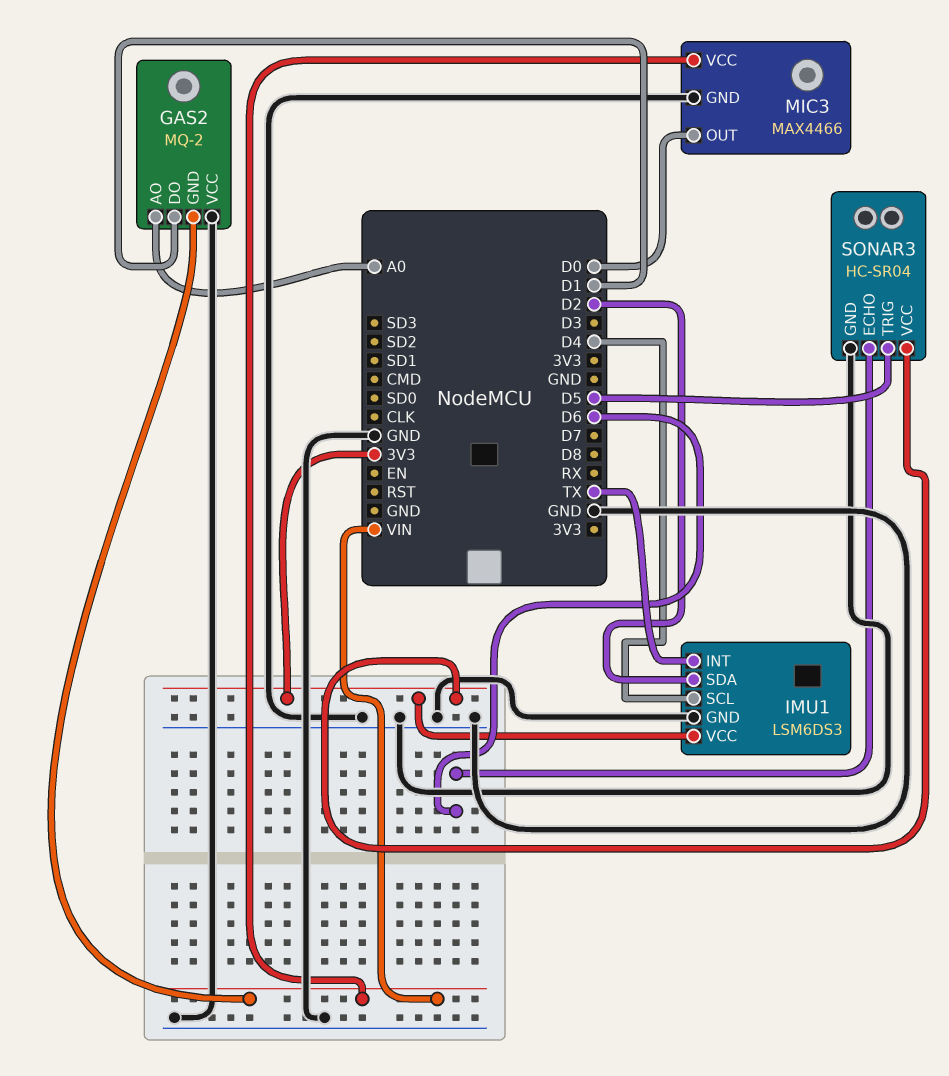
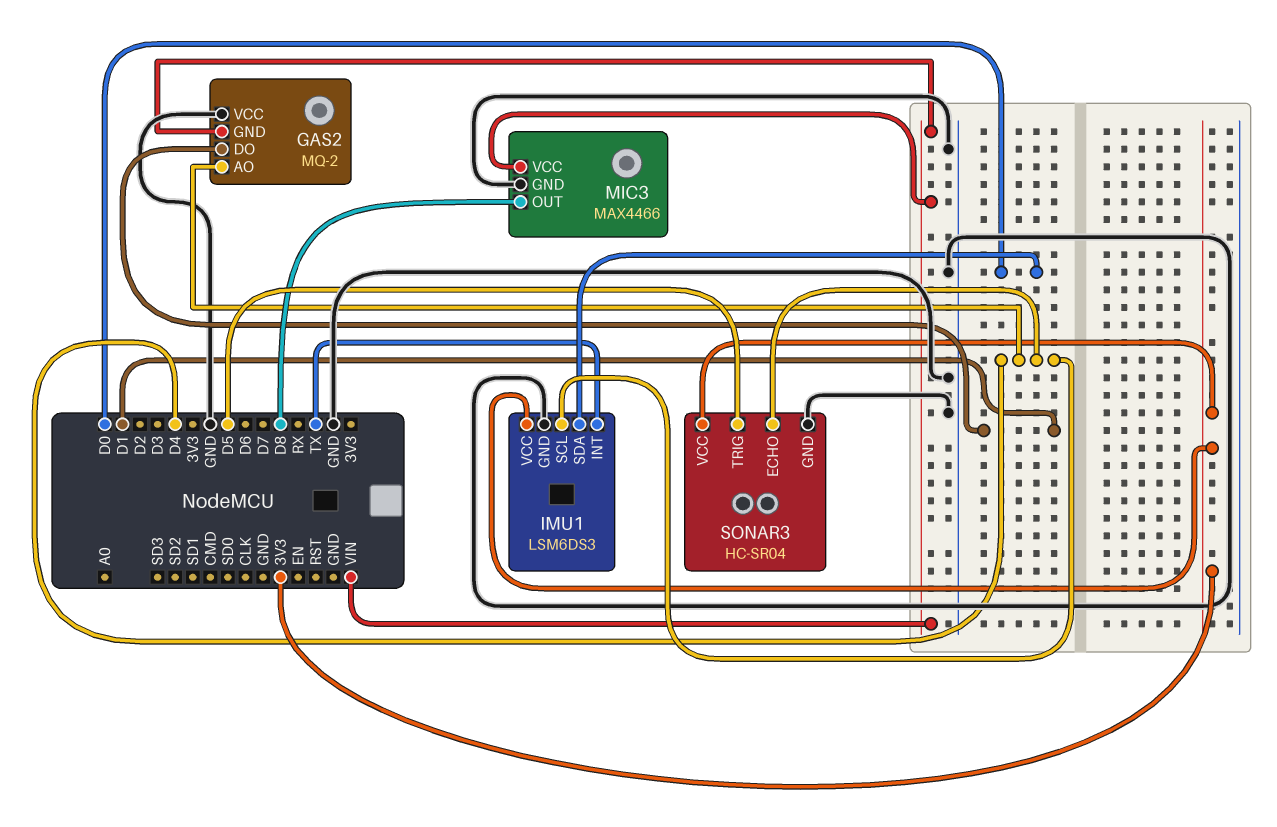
GAS2 pin AO: A0 -> D4
IMU1 pin SDA: D2 -> D0
MIC3 pin OUT: D0 -> D8
SONAR3 pin ECHO: D6 -> D4

